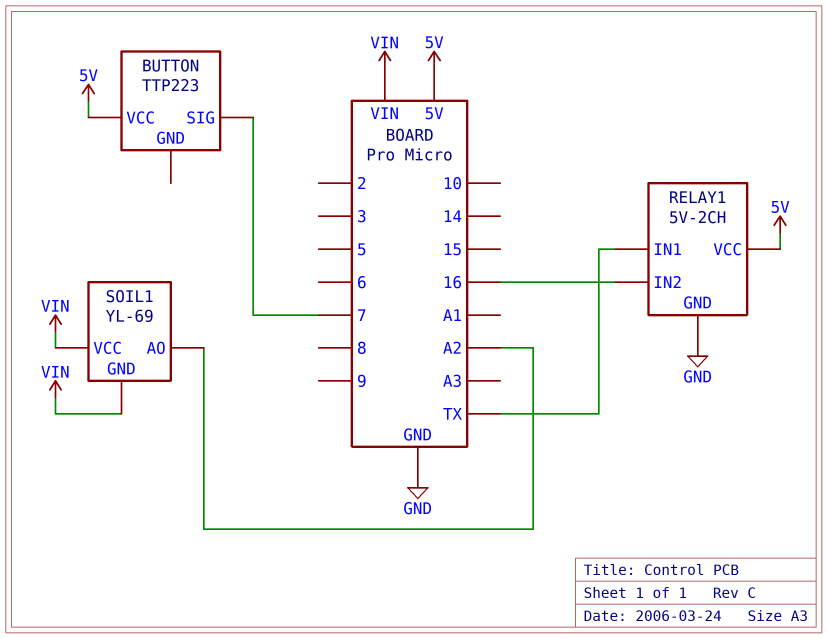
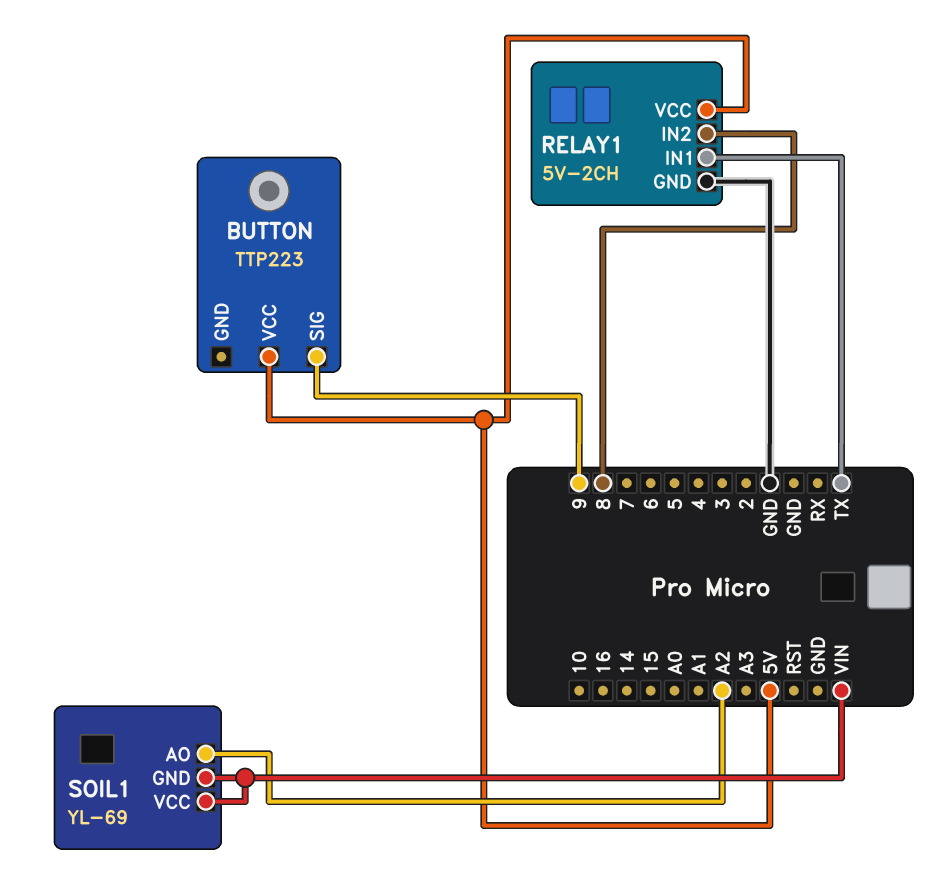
BUTTON pin SIG: 7 -> 9
RELAY1 pin IN2: 16 -> 8

